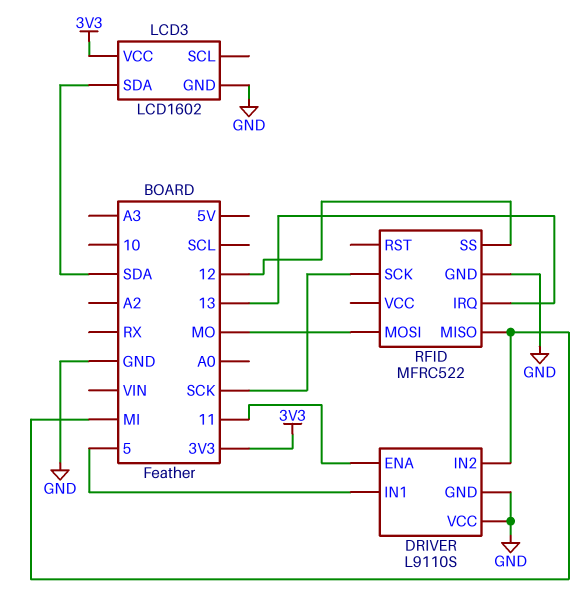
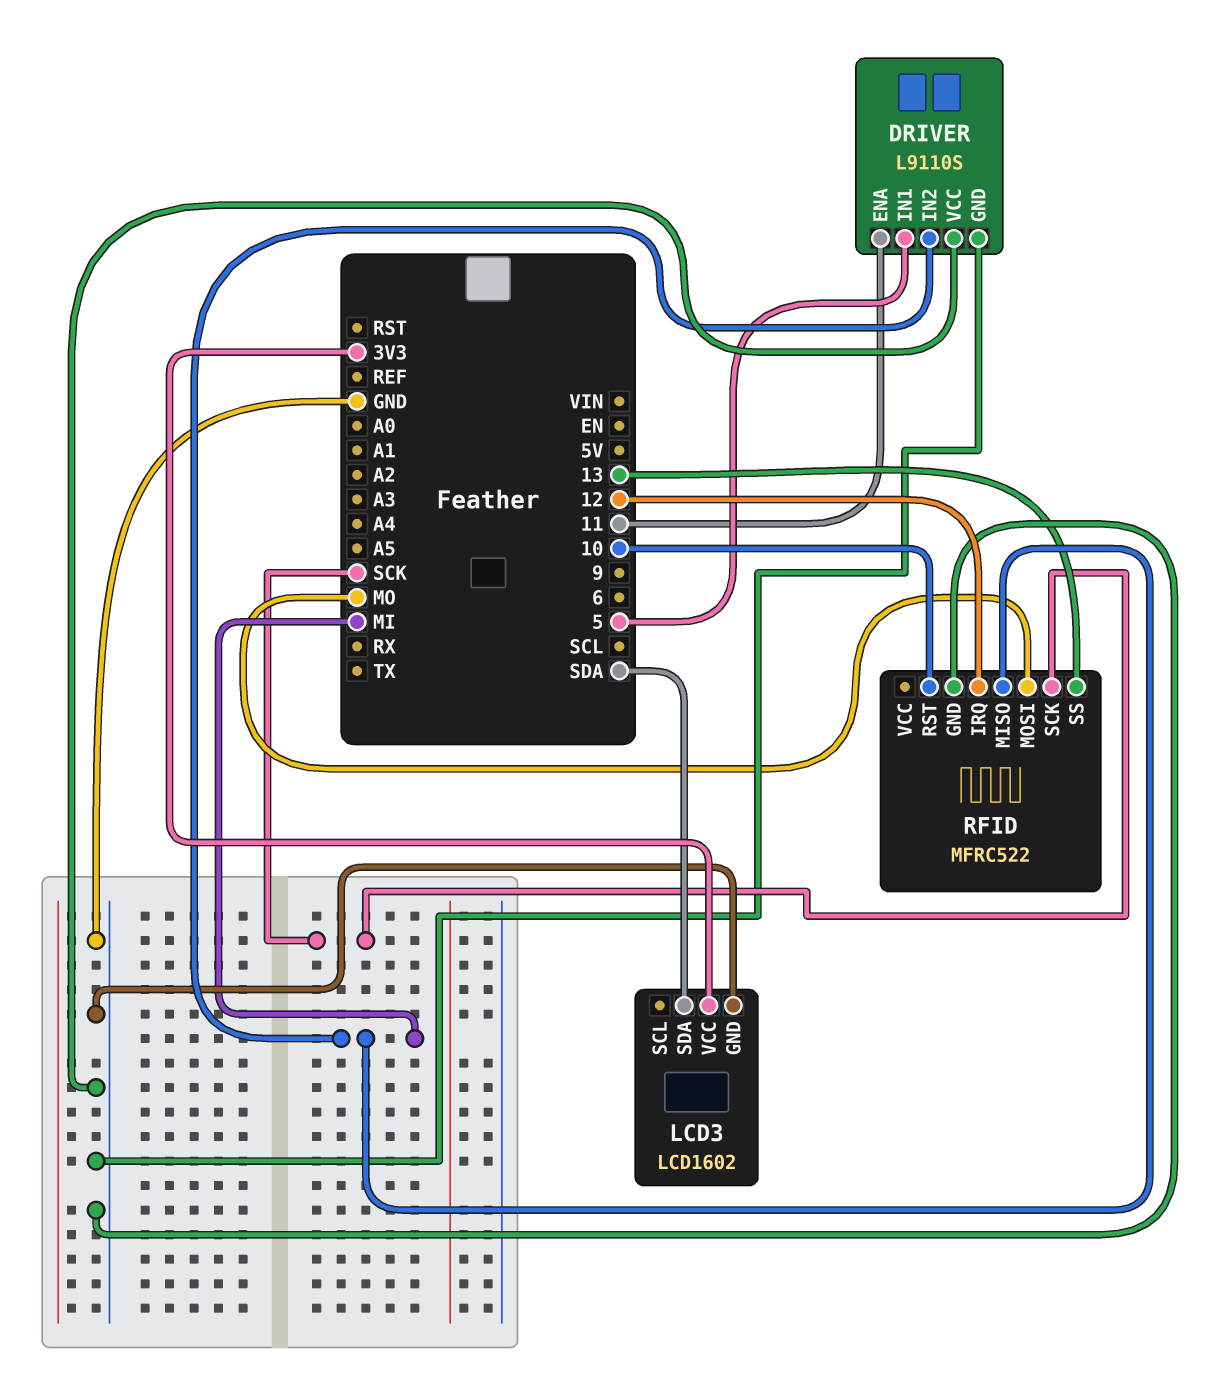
RFID pin IRQ: 13 -> 12
RFID pin RST: none -> 10
RFID pin SS: 12 -> 13

